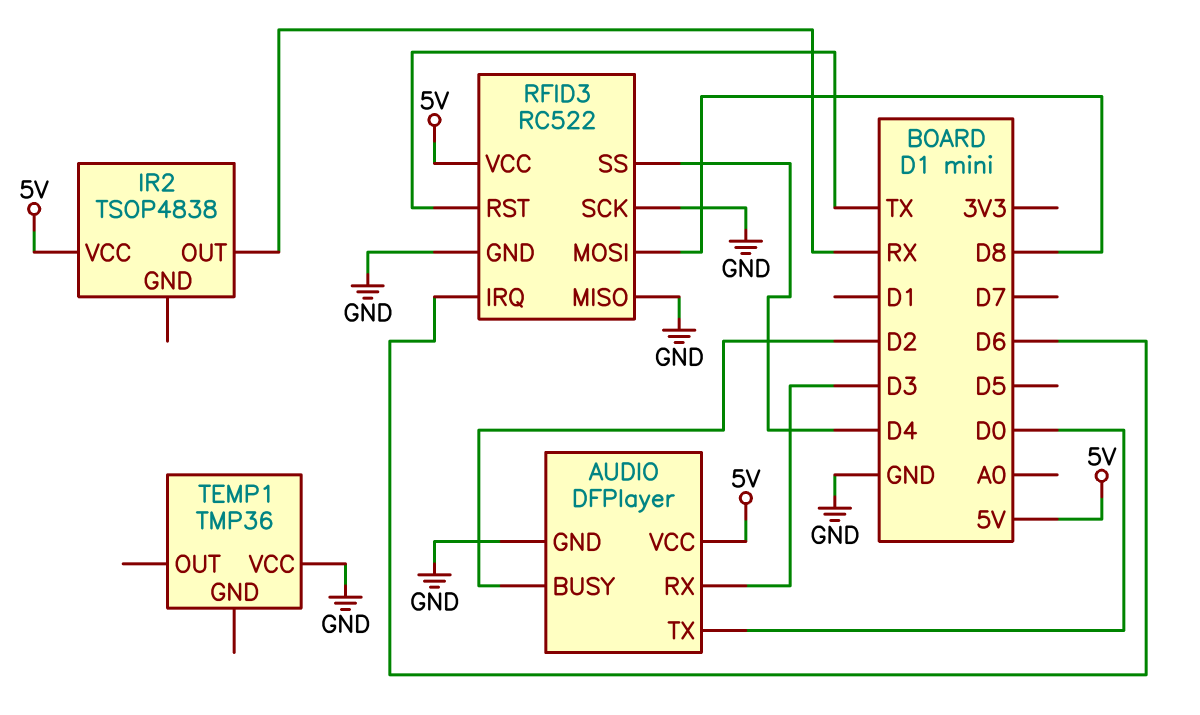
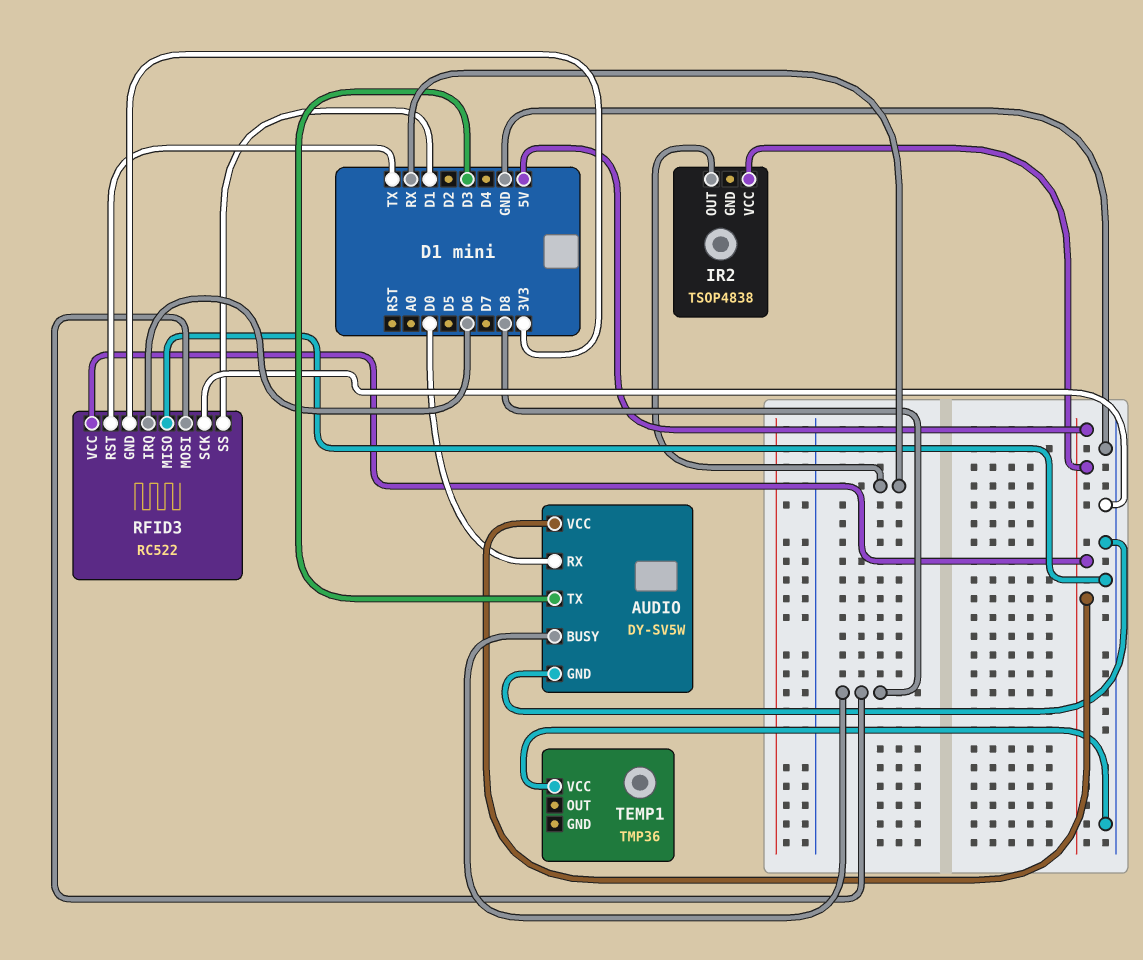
AUDIO: DFPlayer -> DY-SV5W
AUDIO pin BUSY: D2 -> D8
AUDIO pin RX: D3 -> D0
AUDIO pin TX: D0 -> D3
RFID3 pin GND: GND -> 3V3
RFID3 pin SS: D4 -> D1

